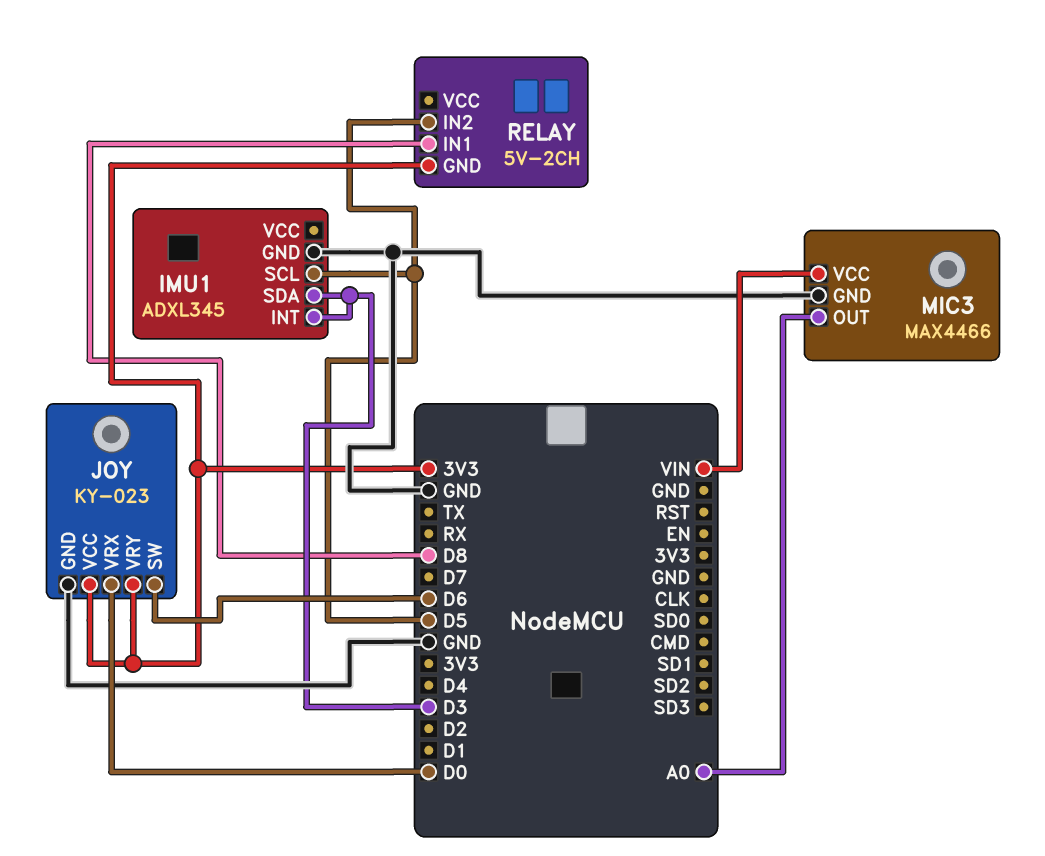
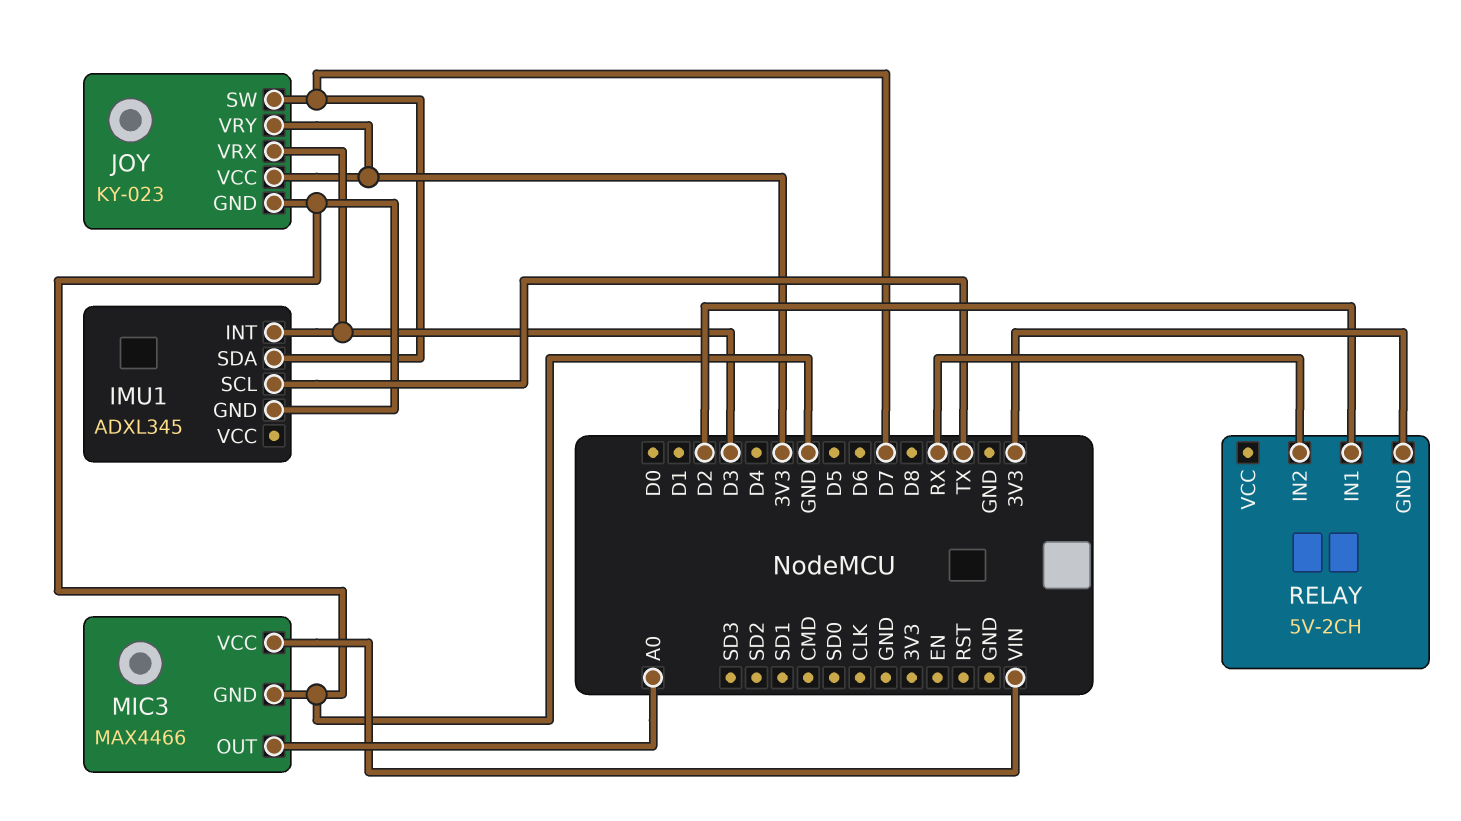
IMU1 pin SCL: D5 -> TX
IMU1 pin SDA: D3 -> D7
JOY pin SW: D6 -> D7
JOY pin VRX: D0 -> D3
RELAY pin IN1: D8 -> D2
RELAY pin IN2: D5 -> RX

